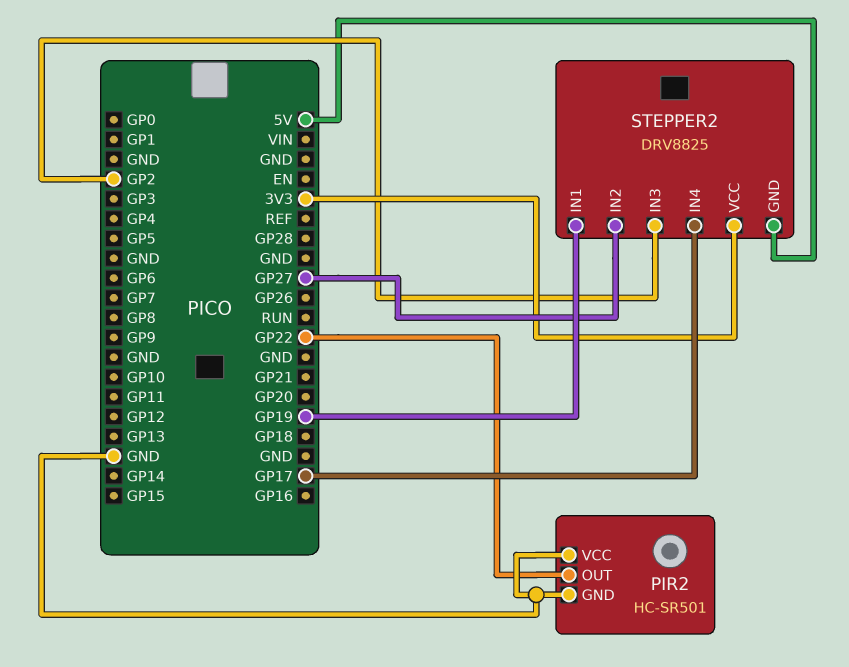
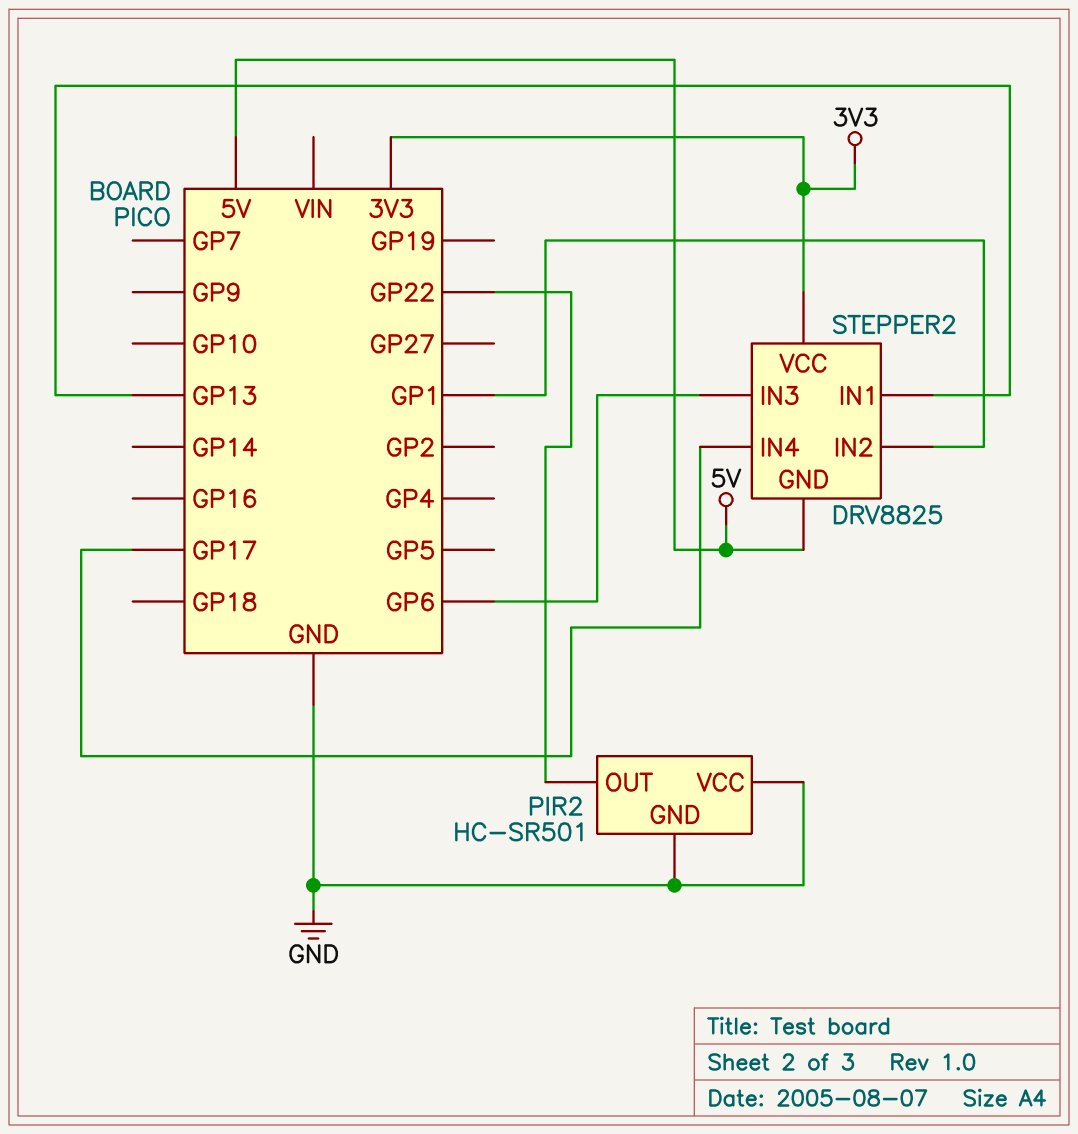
STEPPER2 pin IN1: GP19 -> GP13
STEPPER2 pin IN2: GP27 -> GP1
STEPPER2 pin IN3: GP2 -> GP6

